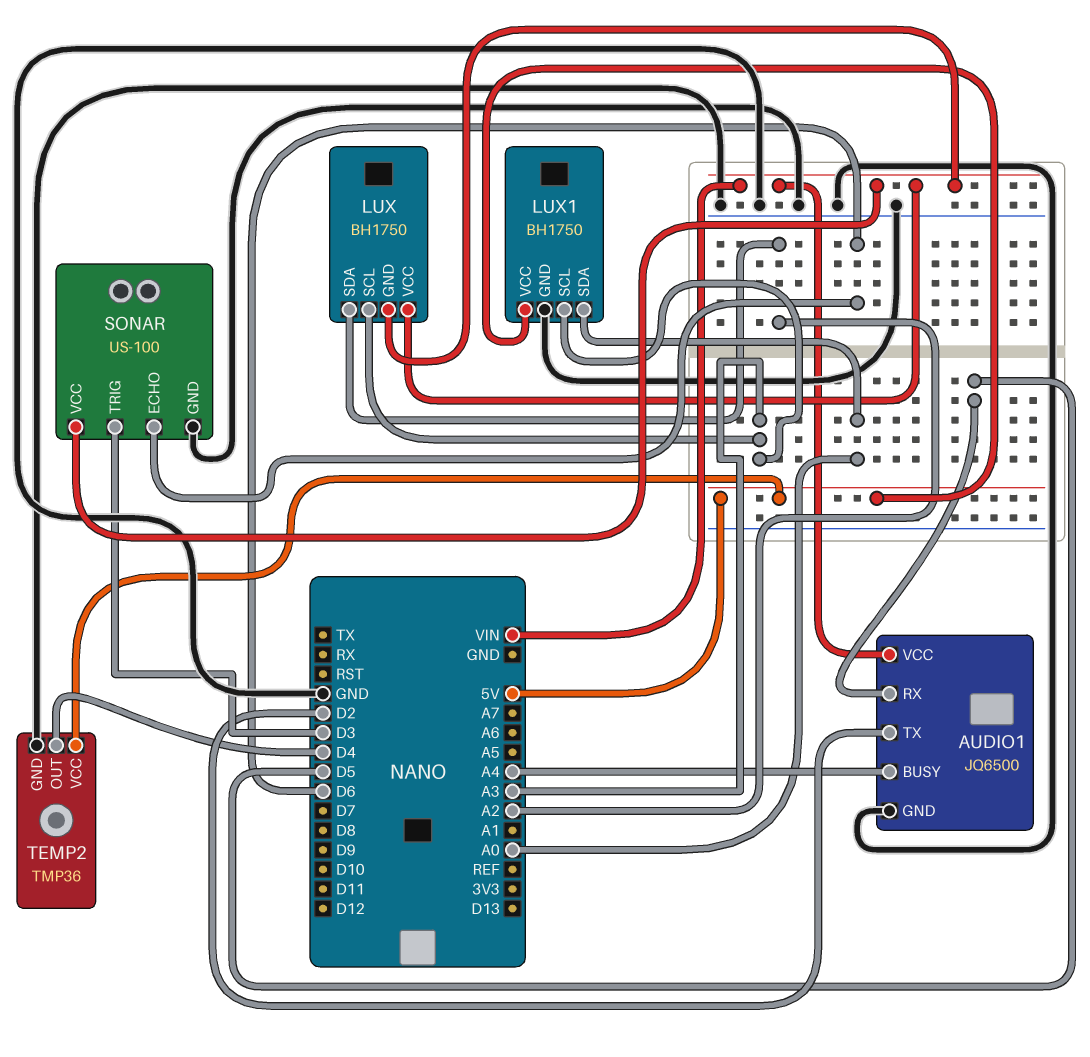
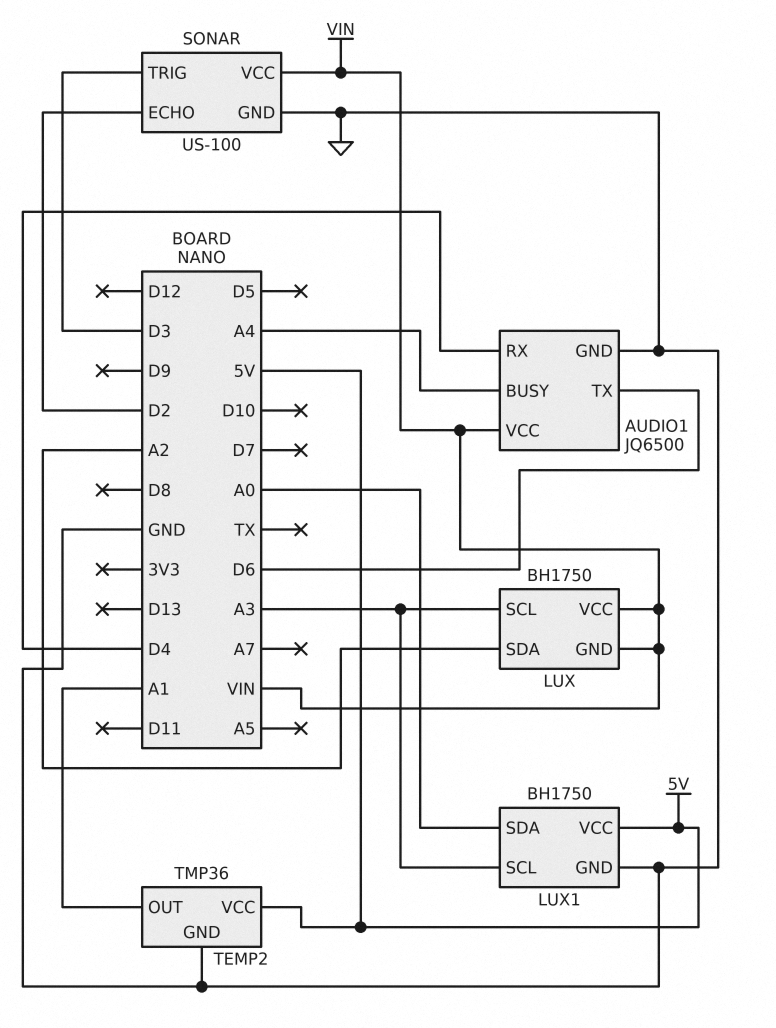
AUDIO1 pin RX: D5 -> D4
AUDIO1 pin TX: D2 -> D6
SONAR pin ECHO: D6 -> D2
TEMP2 pin OUT: D4 -> A1

